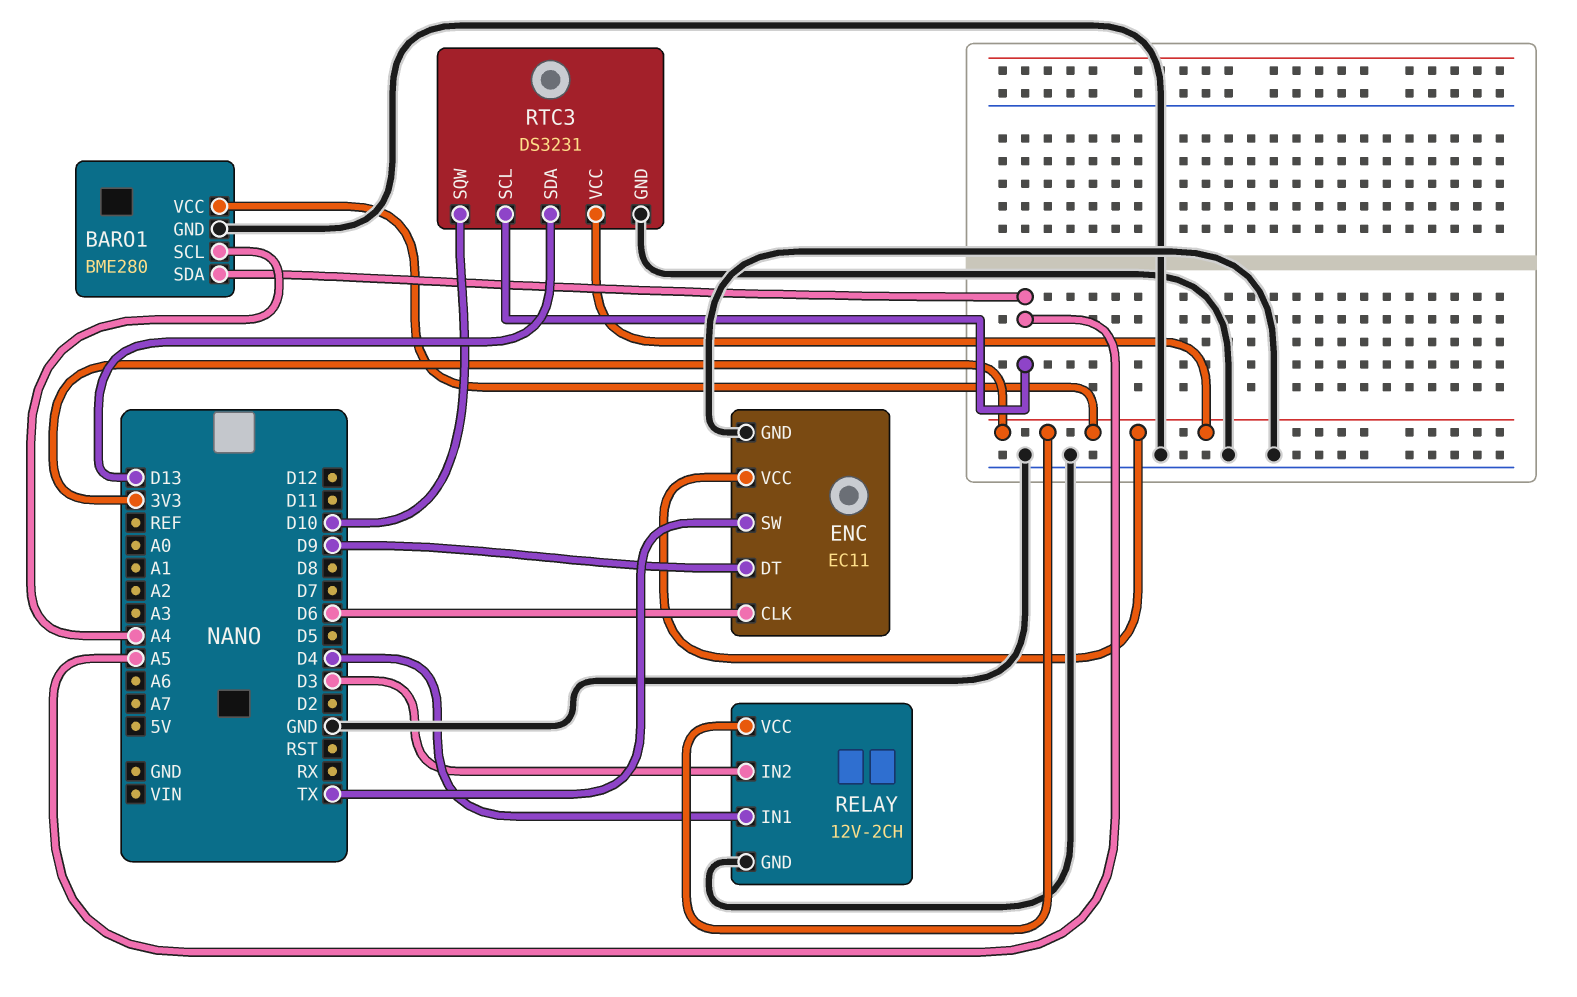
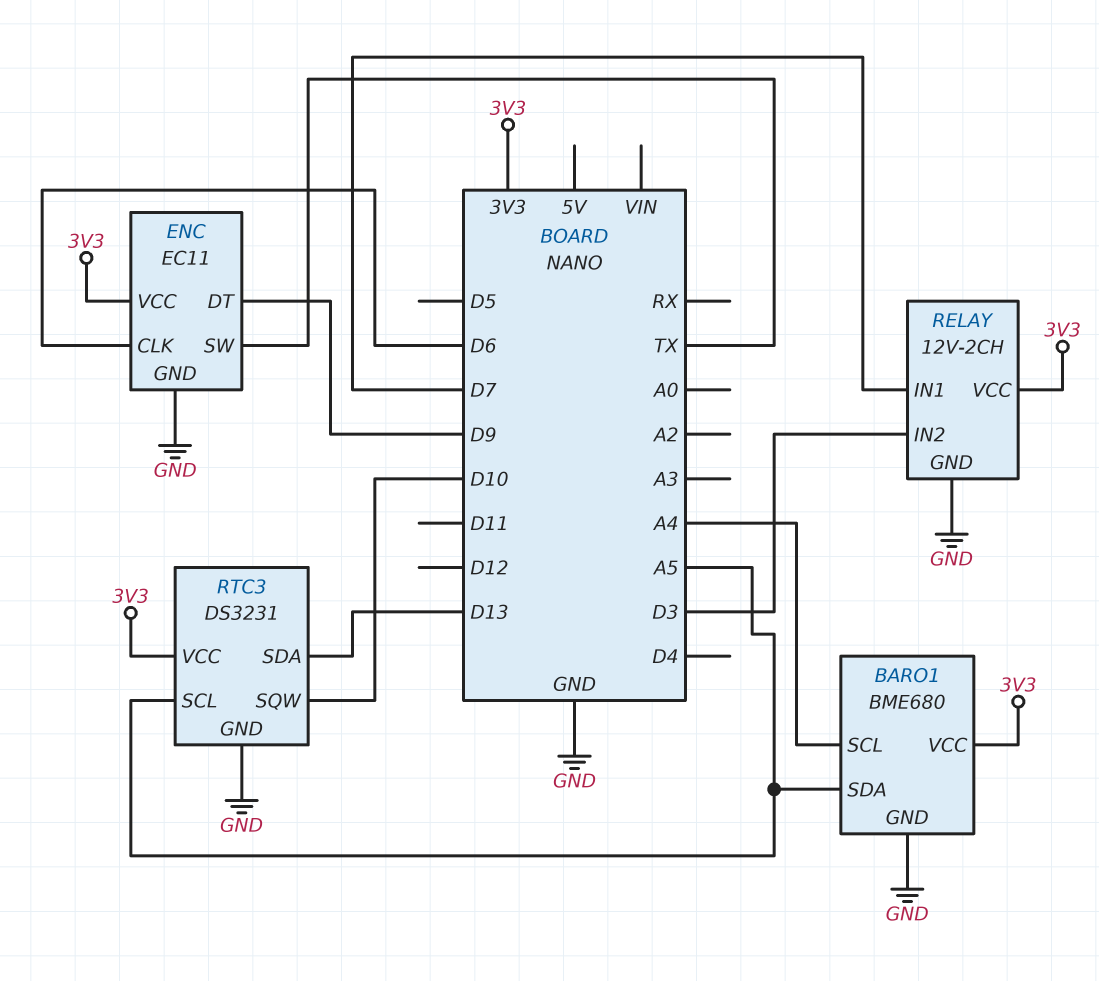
BARO1: BME280 -> BME680
RELAY pin IN1: D4 -> D7

